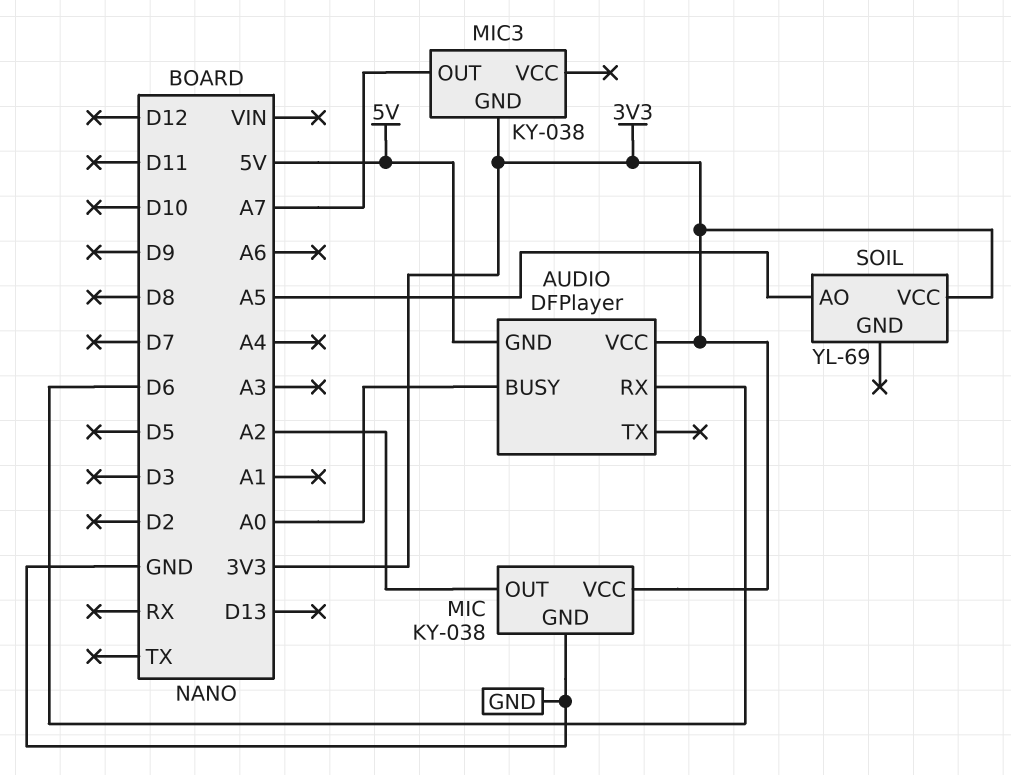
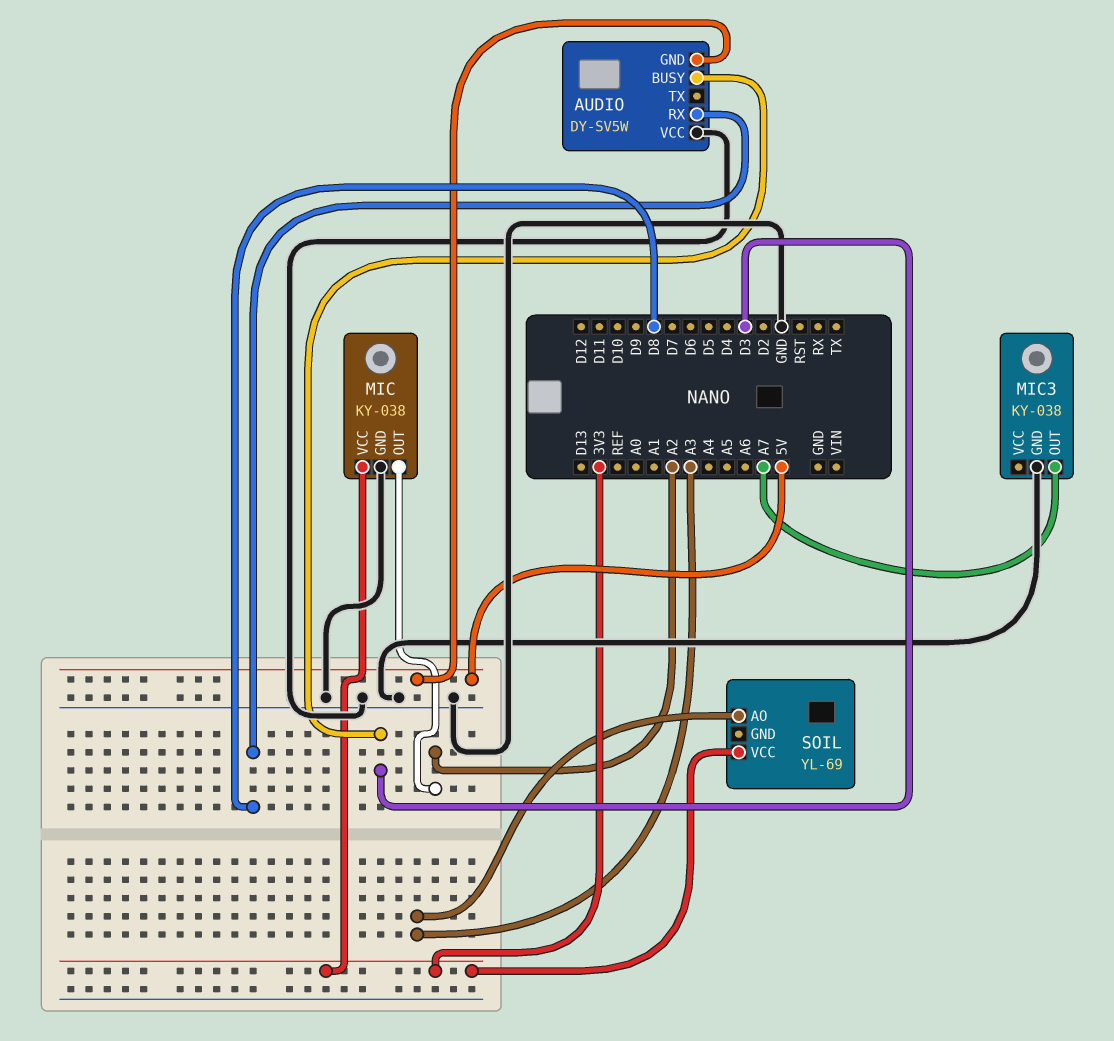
AUDIO: DFPlayer -> DY-SV5W
AUDIO pin BUSY: A0 -> D3
AUDIO pin RX: D6 -> D8
AUDIO pin VCC: 3V3 -> GND
MIC3 pin GND: 3V3 -> GND
SOIL pin AO: A5 -> A3

